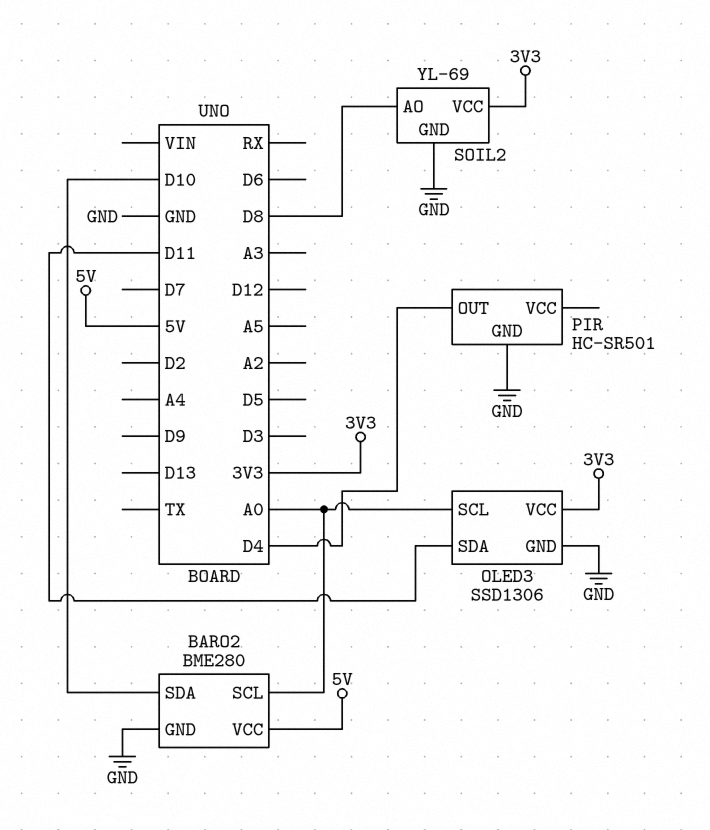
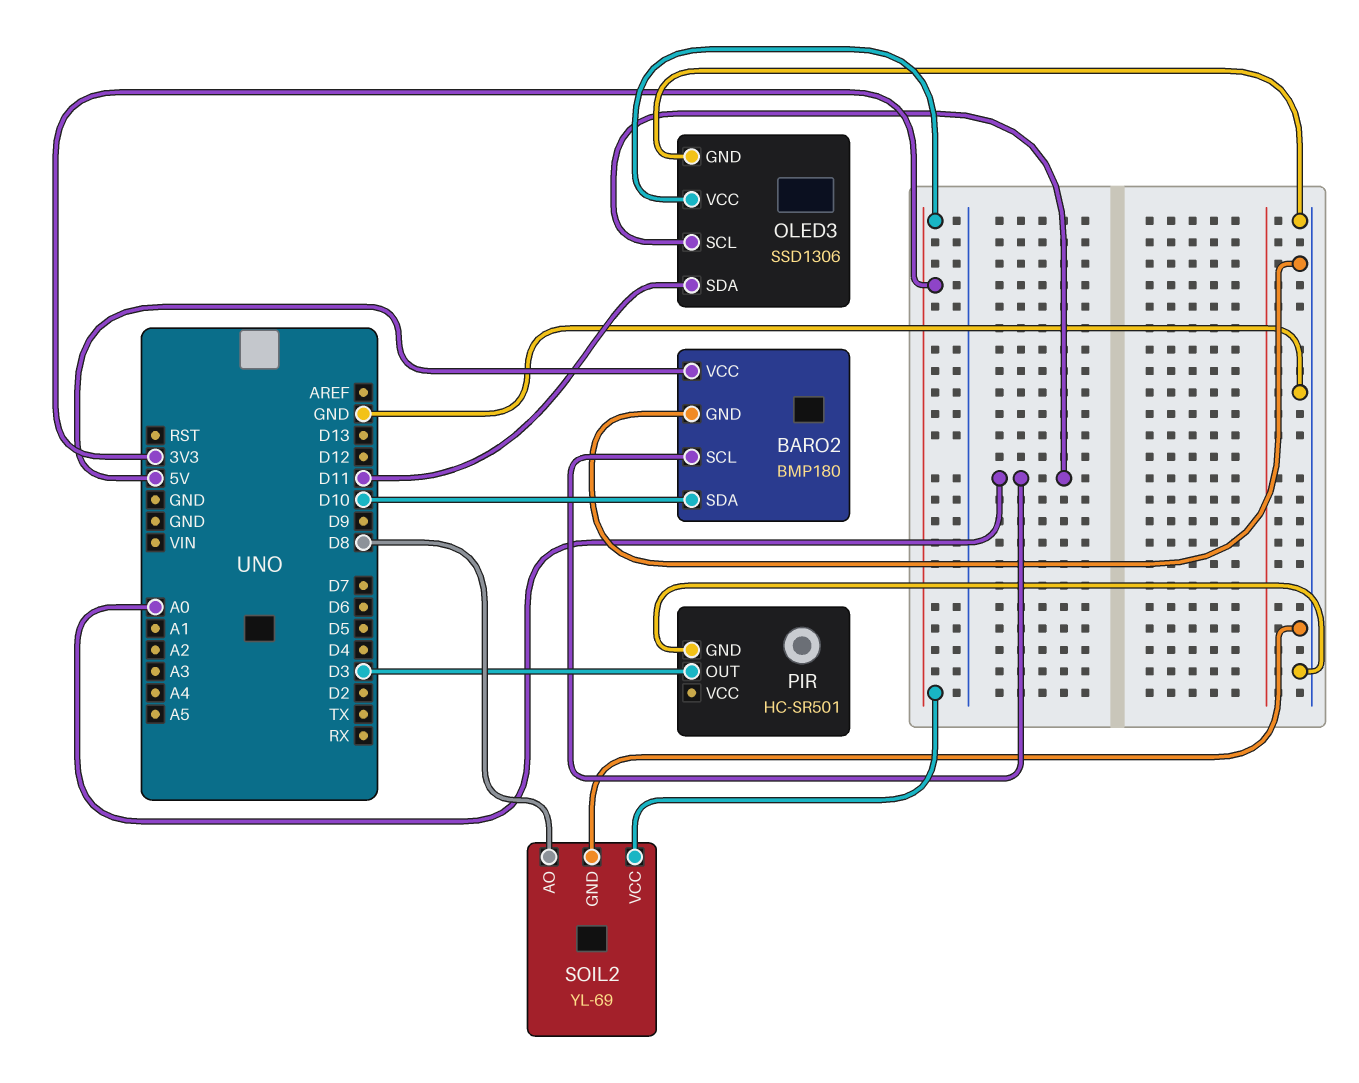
BARO2: BME280 -> BMP180
PIR pin OUT: D4 -> D3

